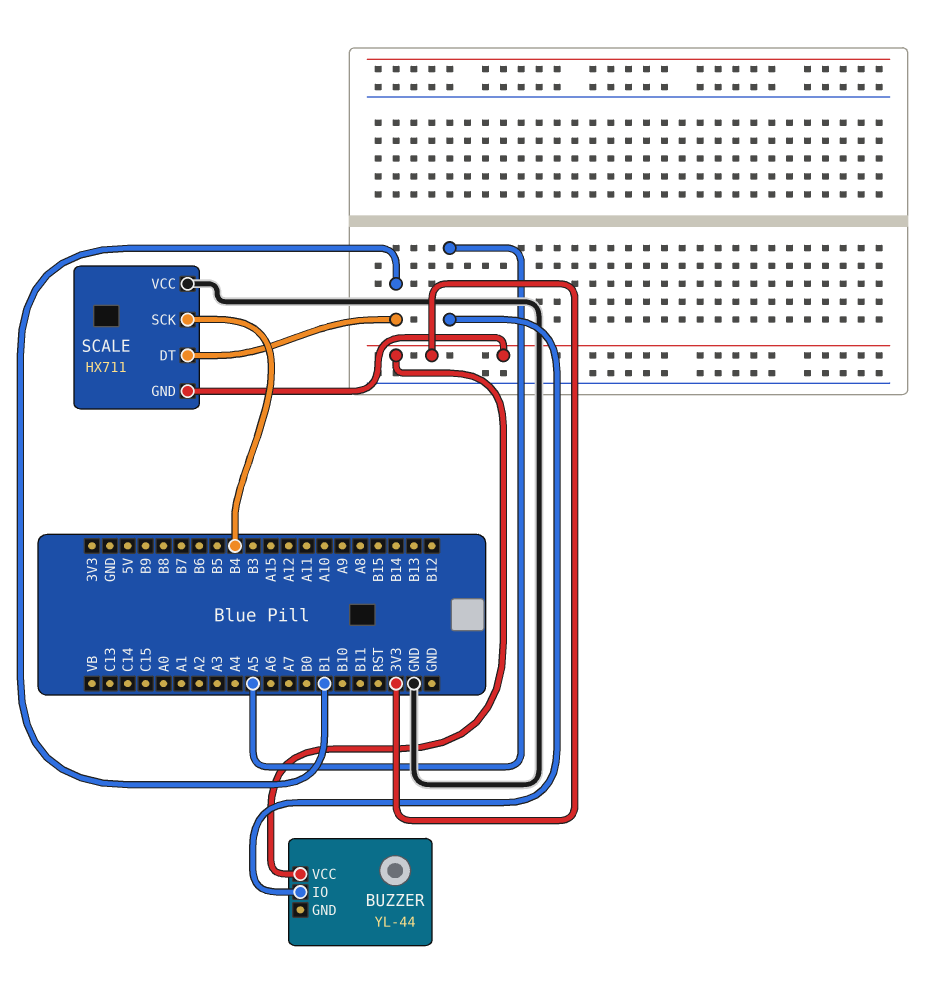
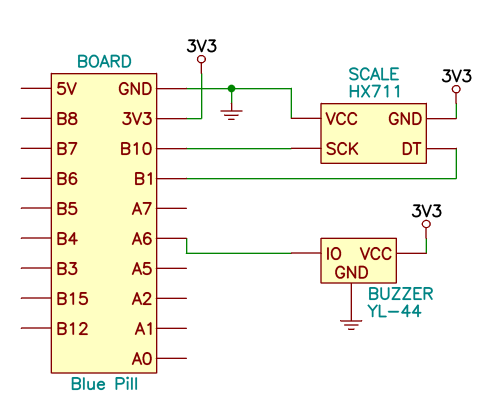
BUZZER pin GND: none -> GND
BUZZER pin IO: A5 -> A6
SCALE pin SCK: B4 -> B10

